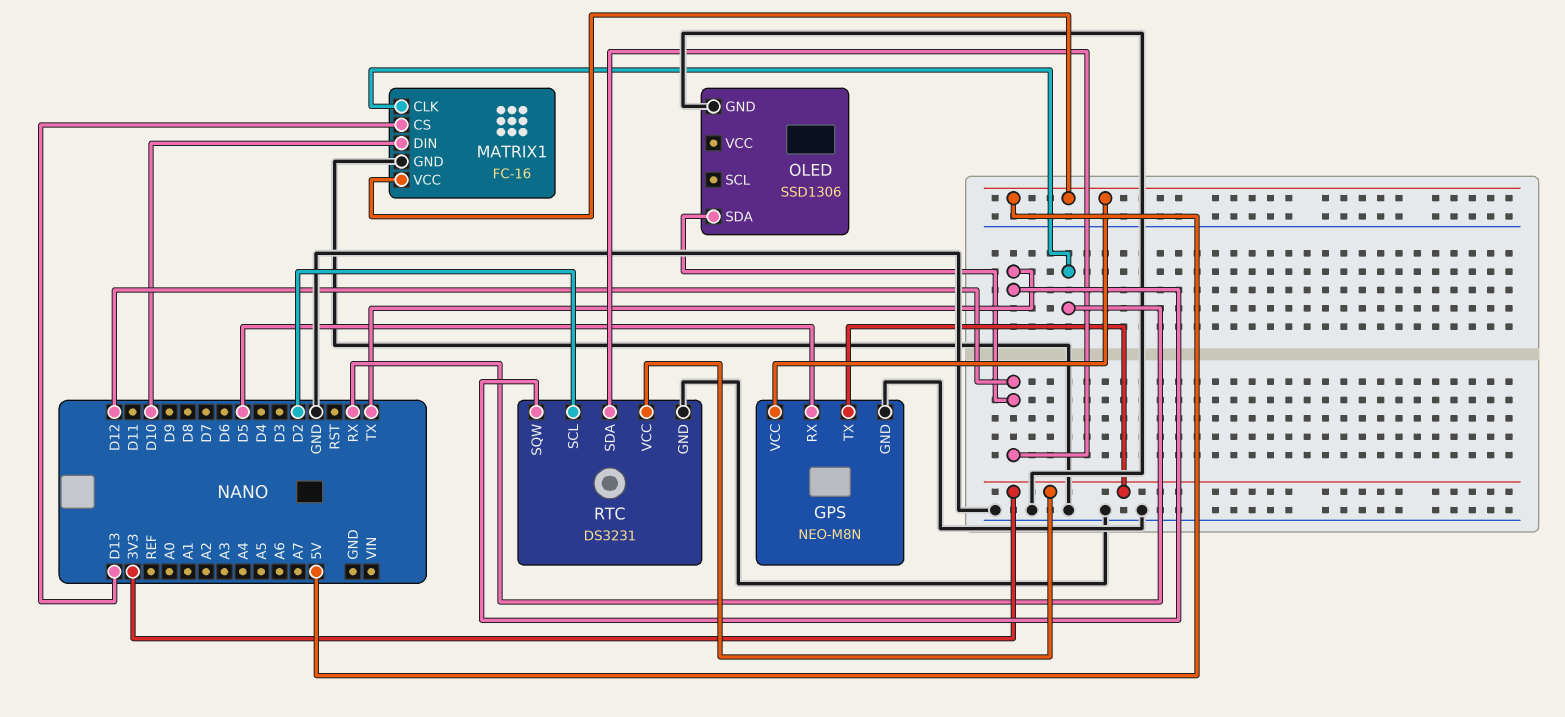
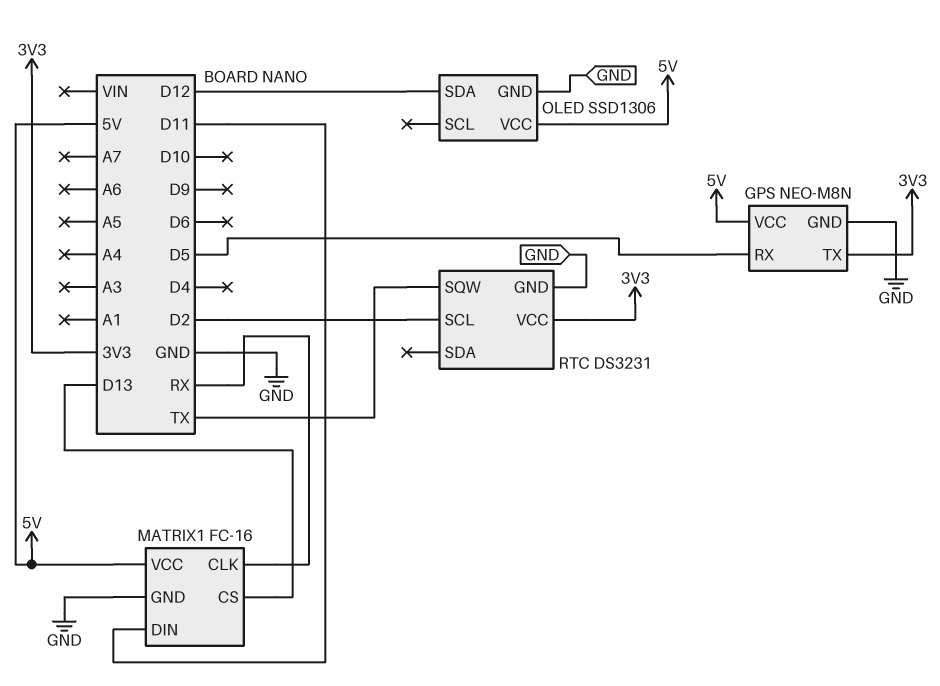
MATRIX1 pin DIN: D10 -> D11
OLED pin VCC: none -> 5V
RTC pin SDA: D12 -> none

